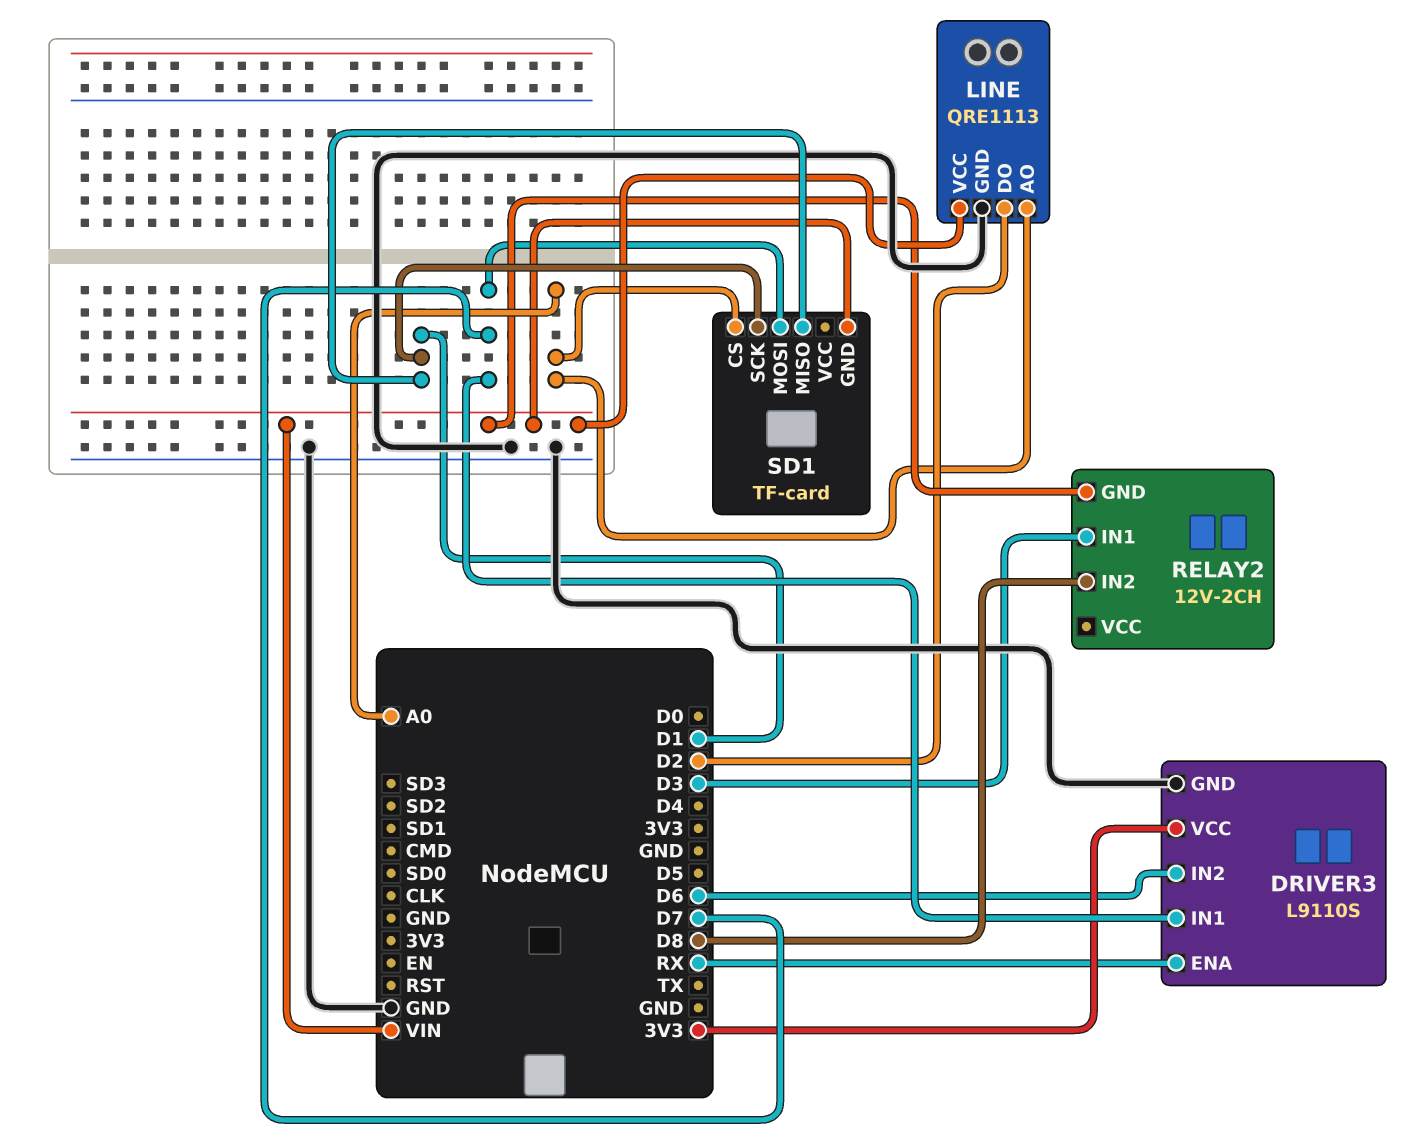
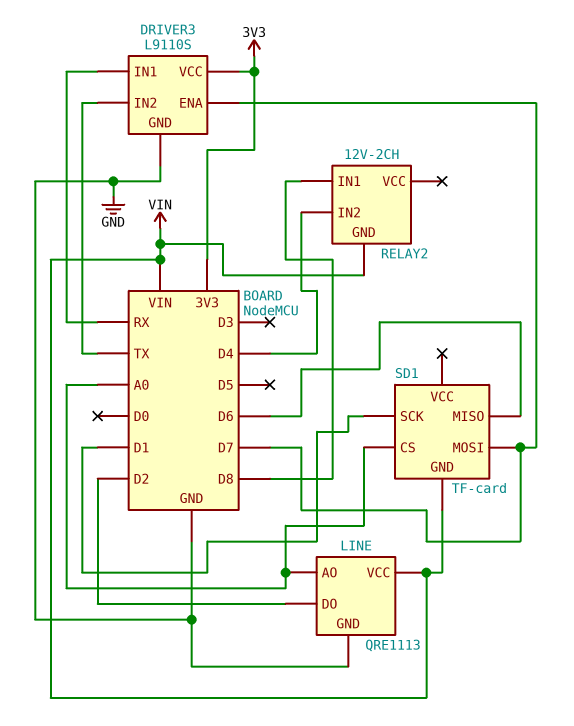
DRIVER3 pin ENA: RX -> D7
DRIVER3 pin IN1: D7 -> RX
DRIVER3 pin IN2: D6 -> TX
RELAY2 pin IN1: D3 -> D8
RELAY2 pin IN2: D8 -> D4
SD1 pin MISO: D1 -> D6

